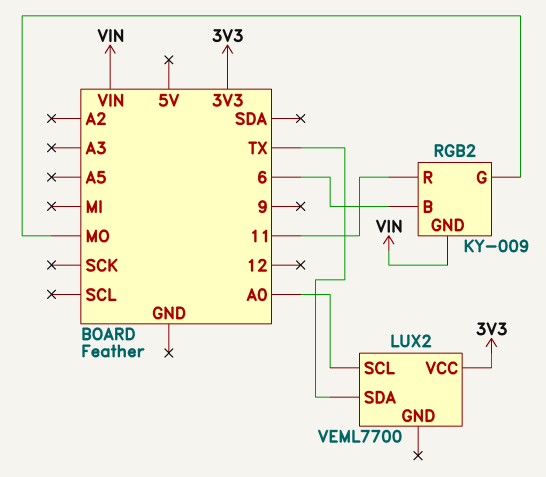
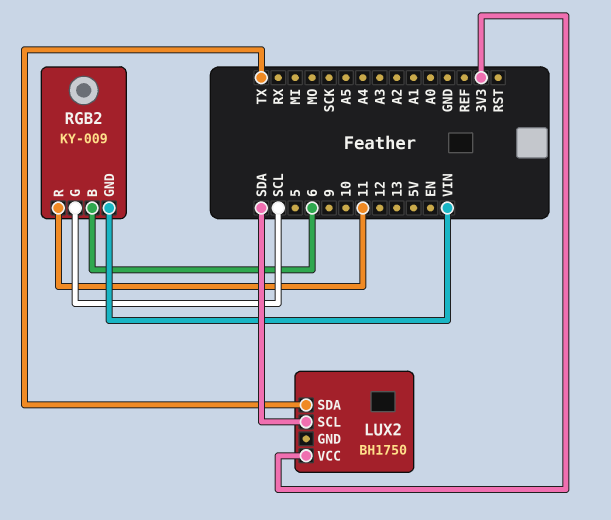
LUX2: VEML7700 -> BH1750
LUX2 pin SCL: A0 -> SDA
RGB2 pin G: MO -> SCL

